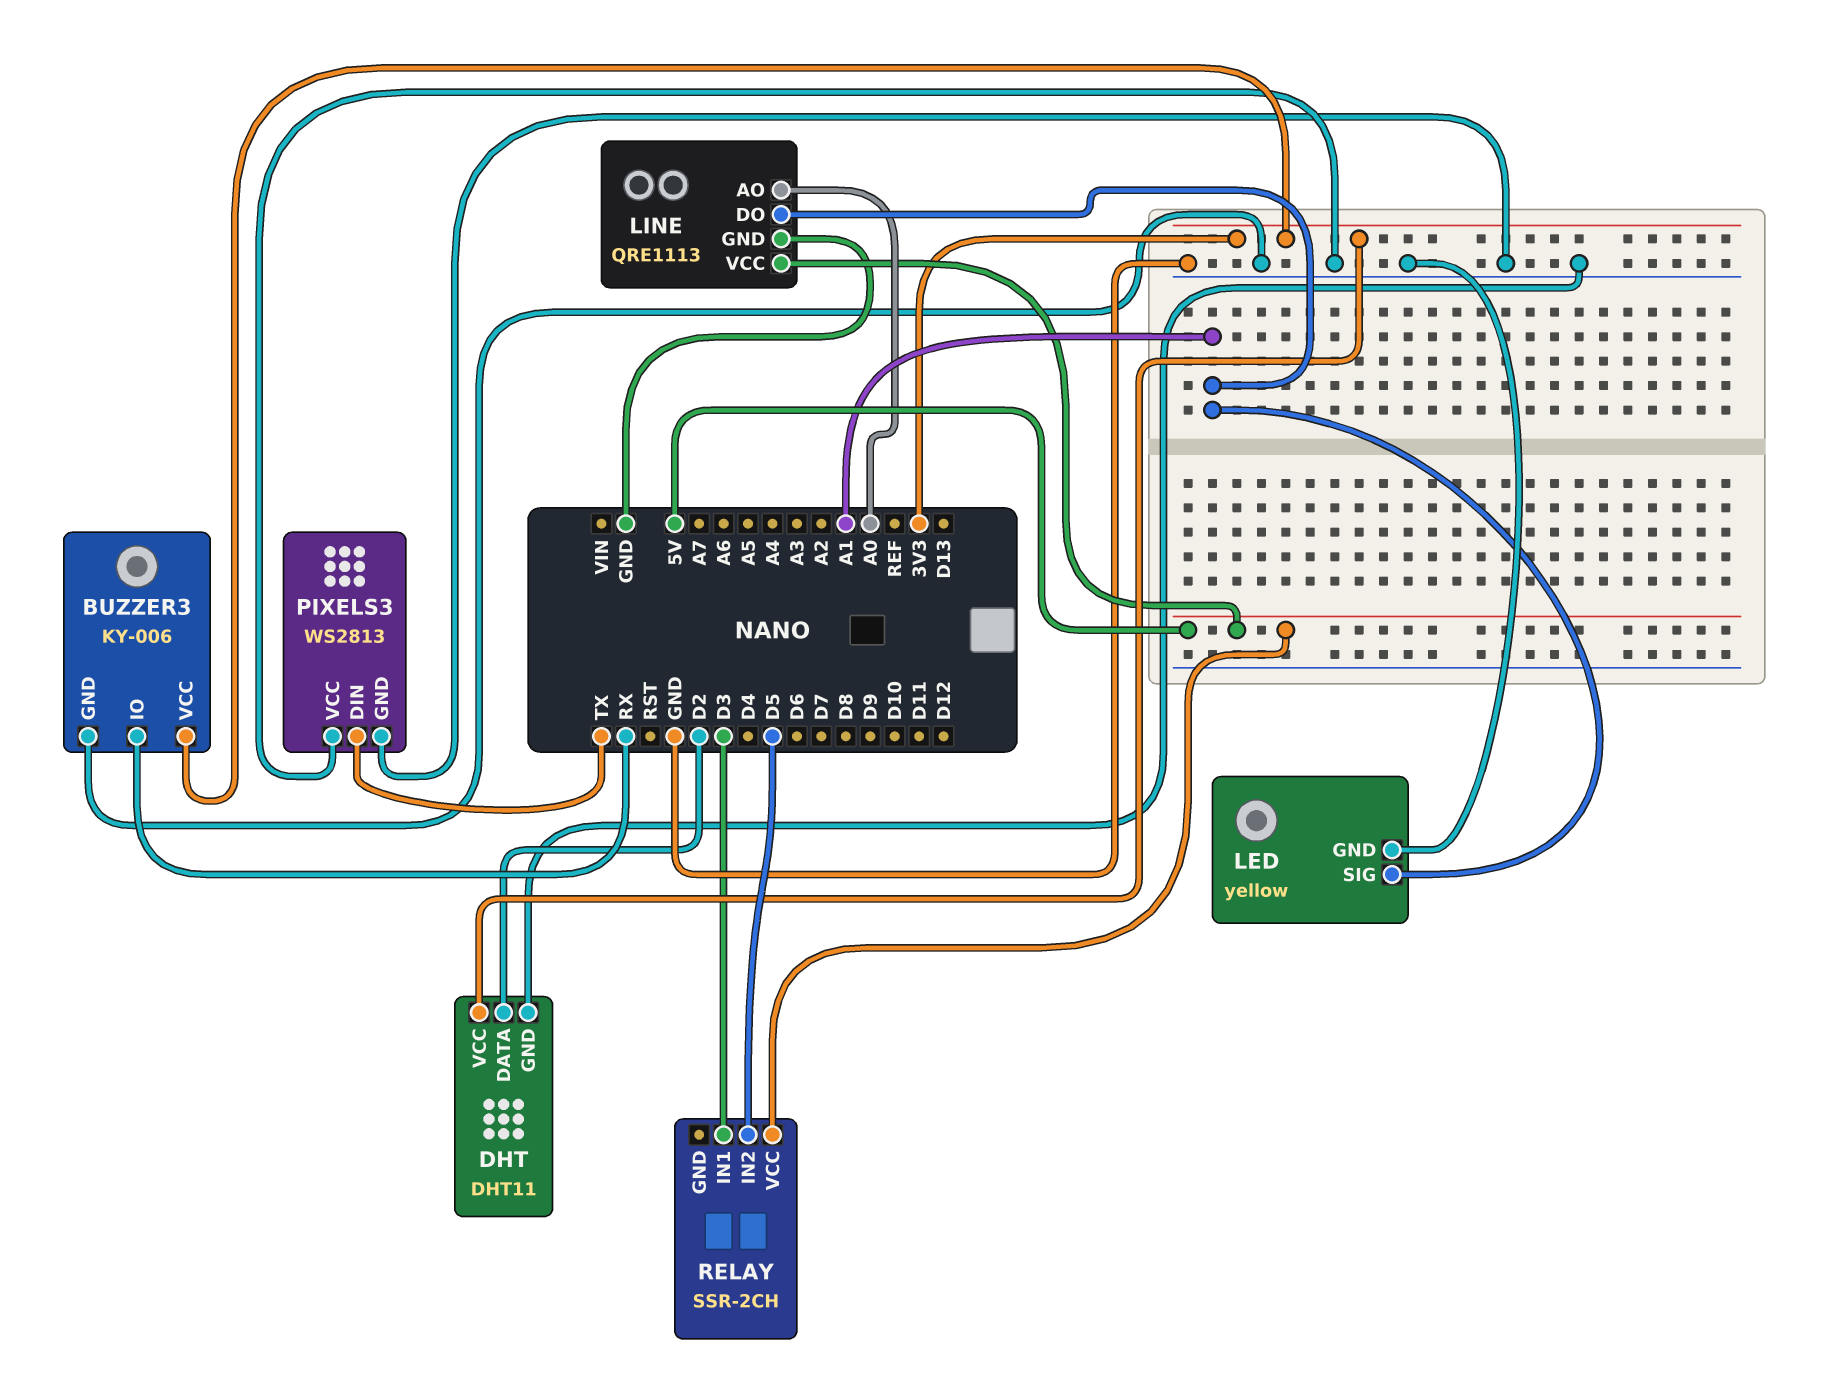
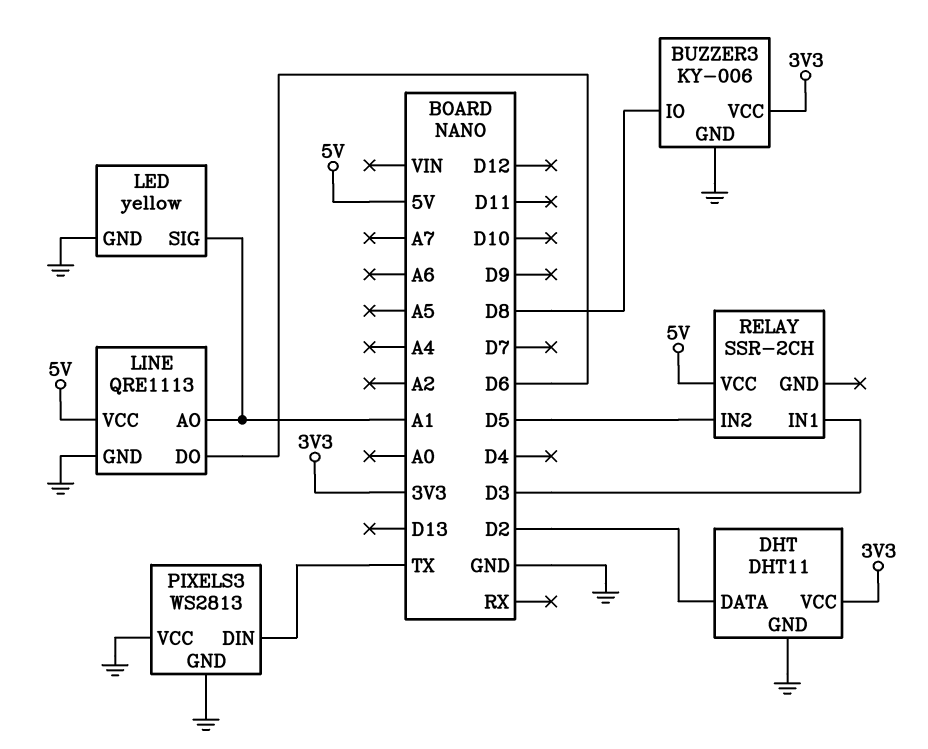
BUZZER3 pin IO: RX -> D8
LINE pin AO: A0 -> A1
LINE pin DO: A1 -> D6

